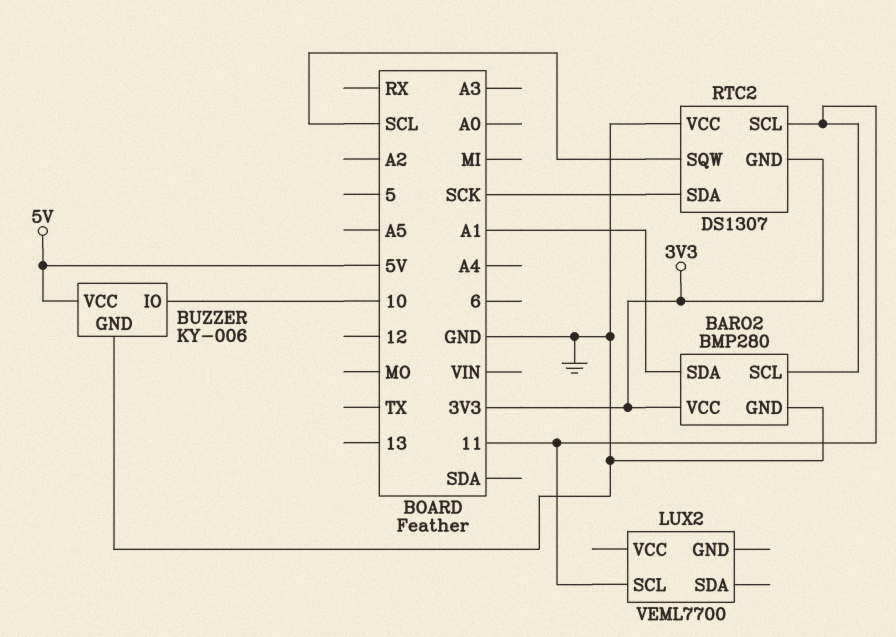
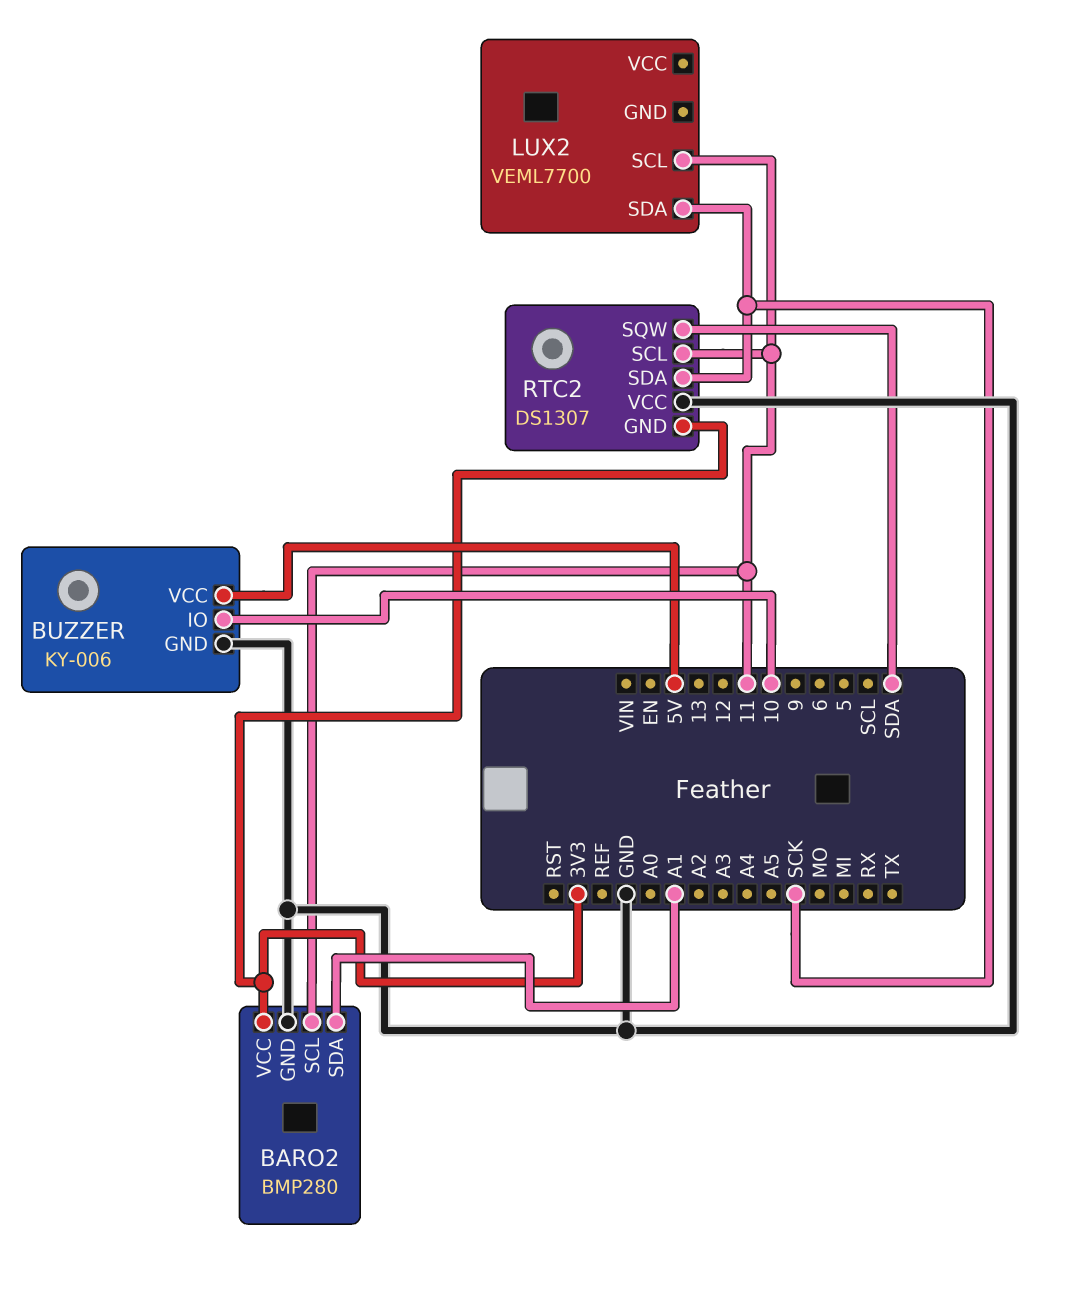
LUX2 pin SDA: none -> SCK
RTC2 pin SQW: SCL -> SDA

